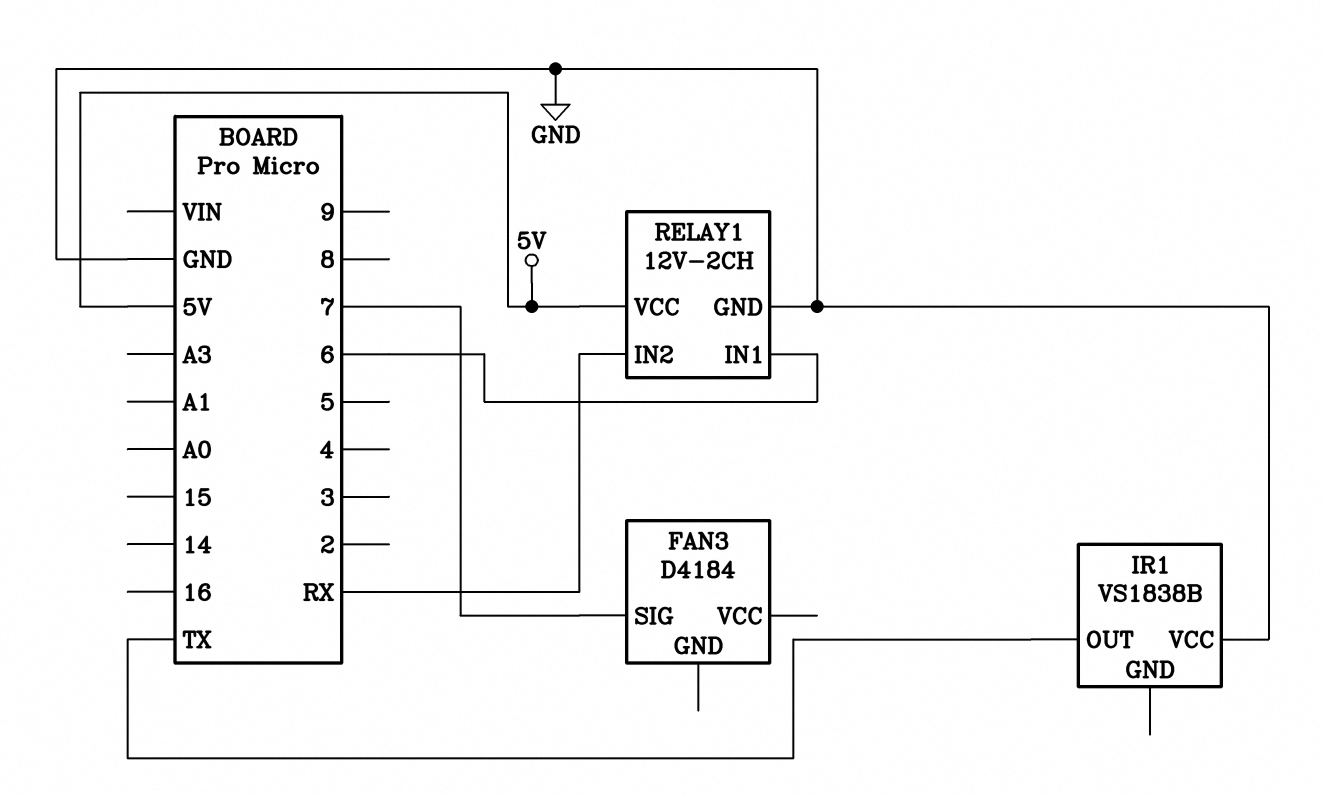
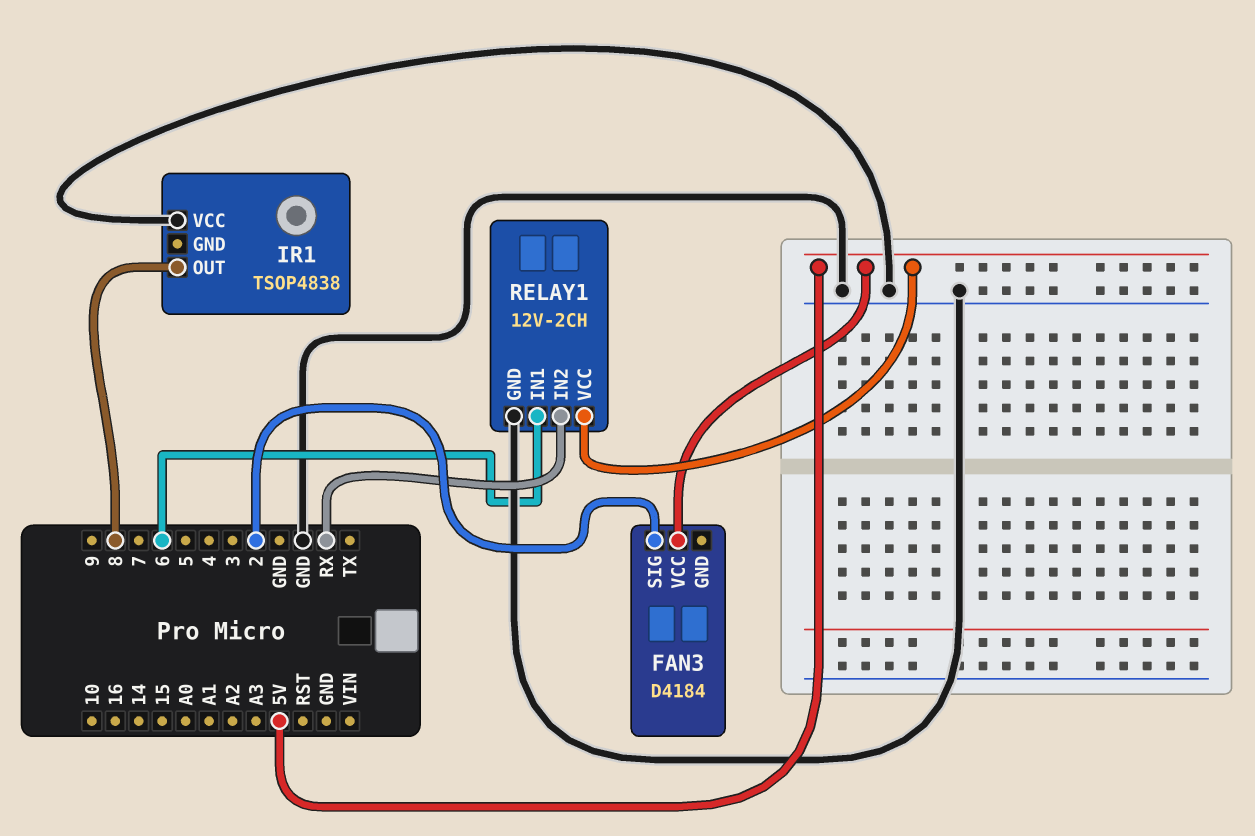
FAN3 pin SIG: 7 -> 2
FAN3 pin VCC: none -> 5V
IR1: VS1838B -> TSOP4838
IR1 pin OUT: TX -> 8

